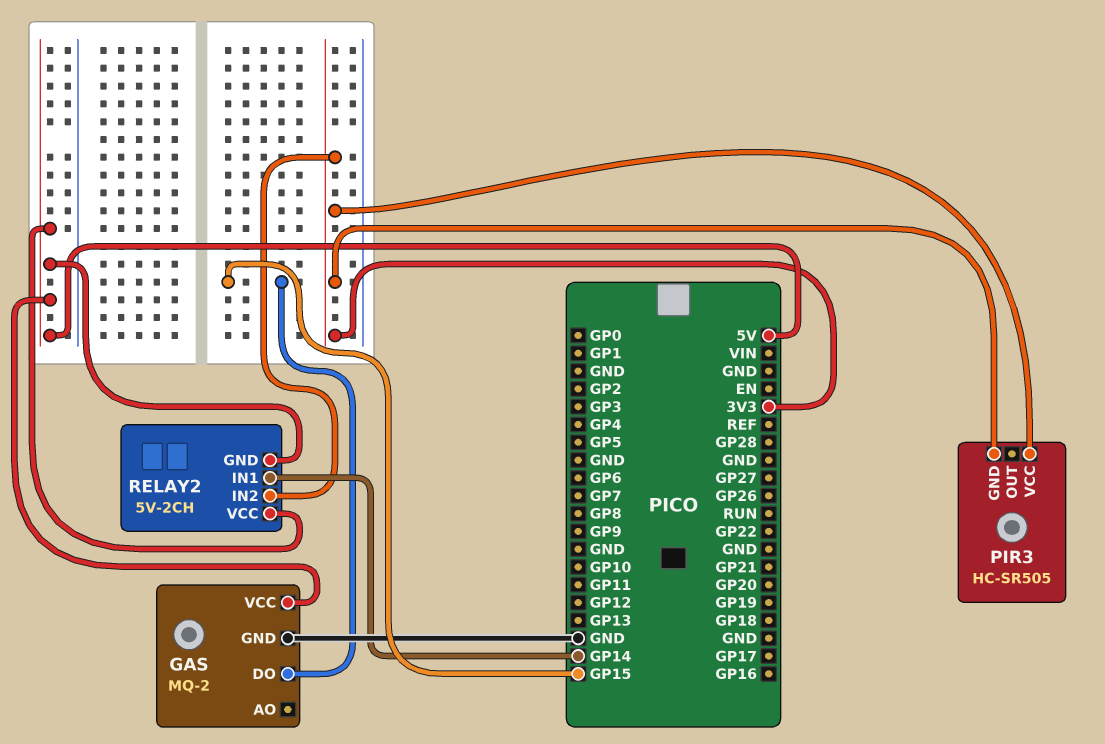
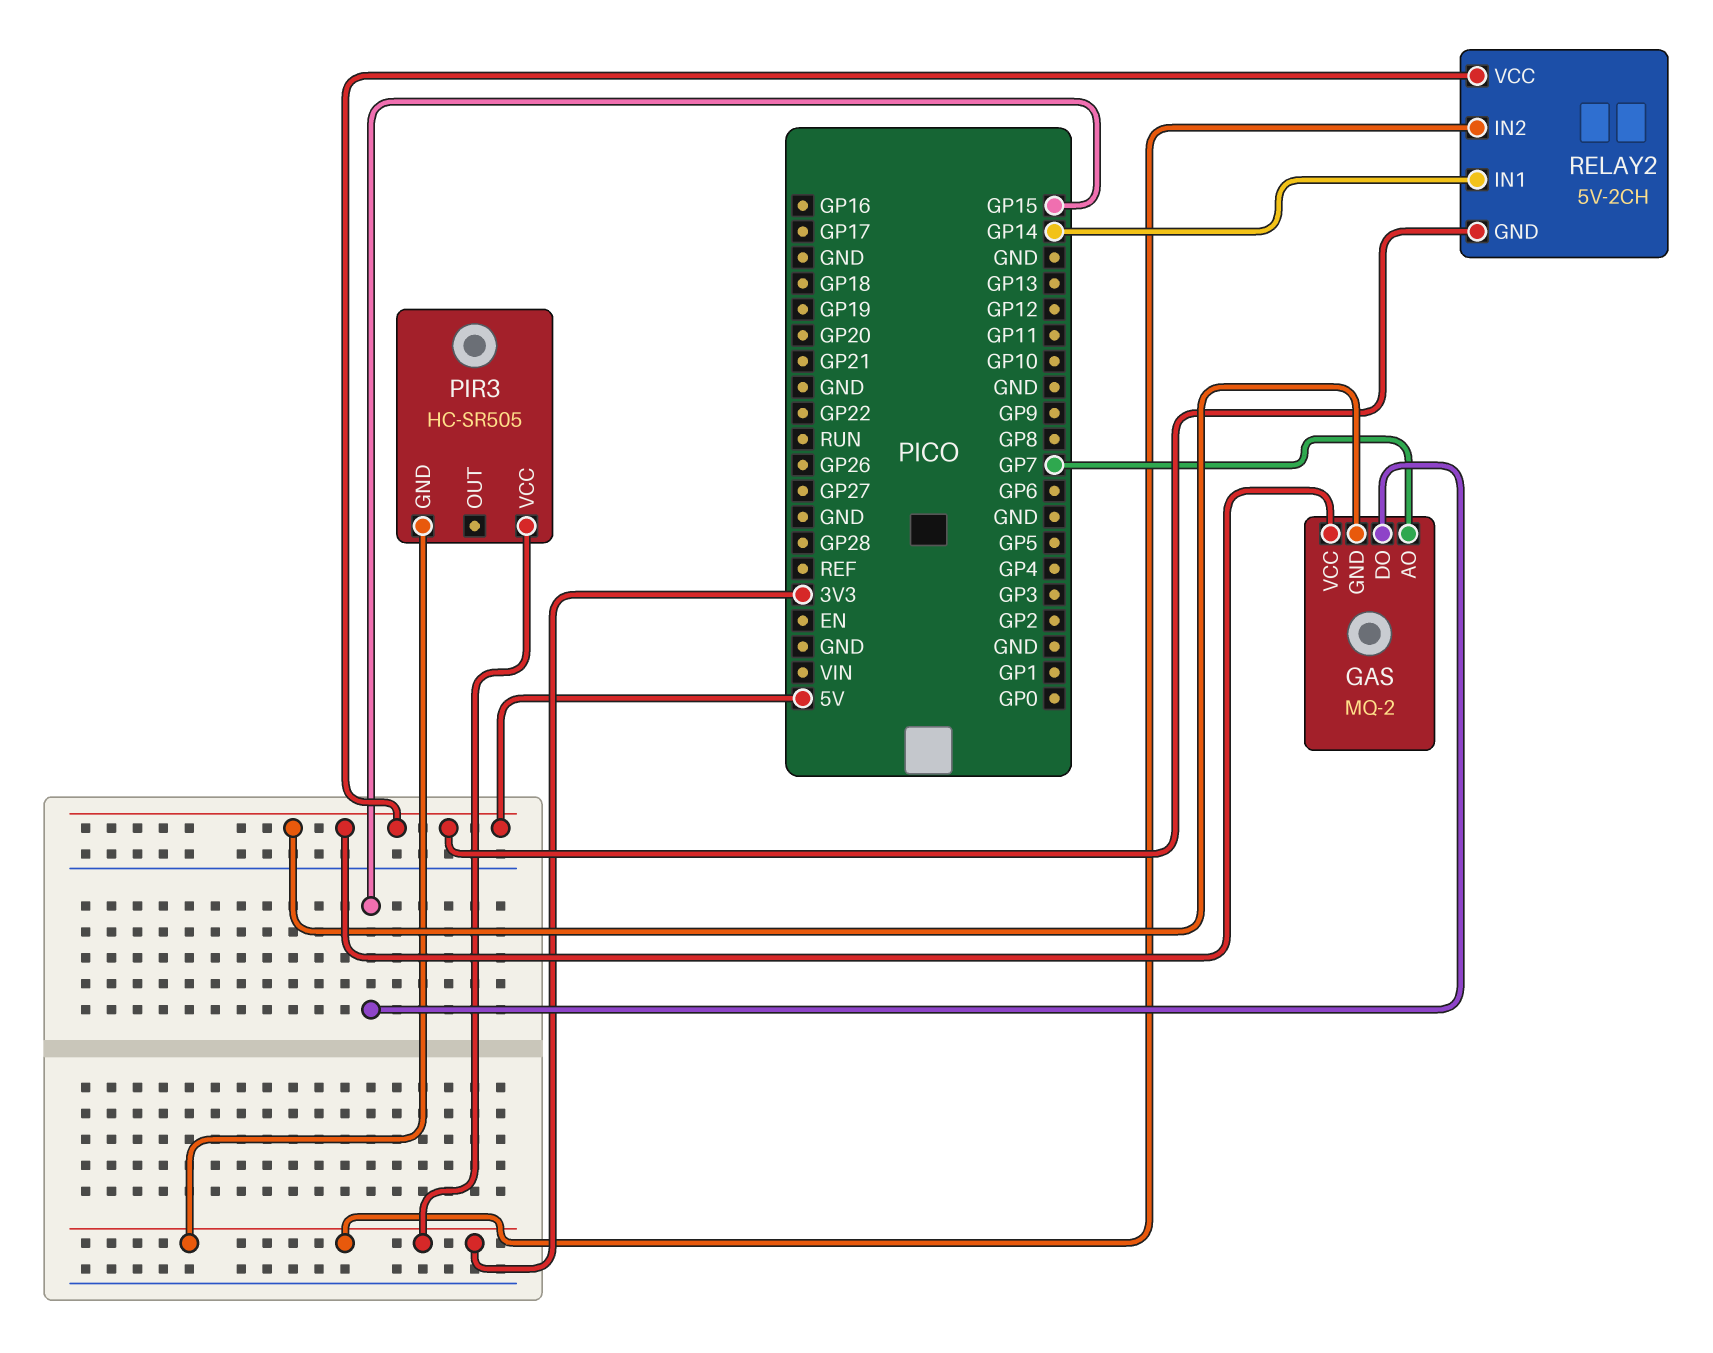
GAS pin AO: none -> GP7
GAS pin GND: GND -> 5V

